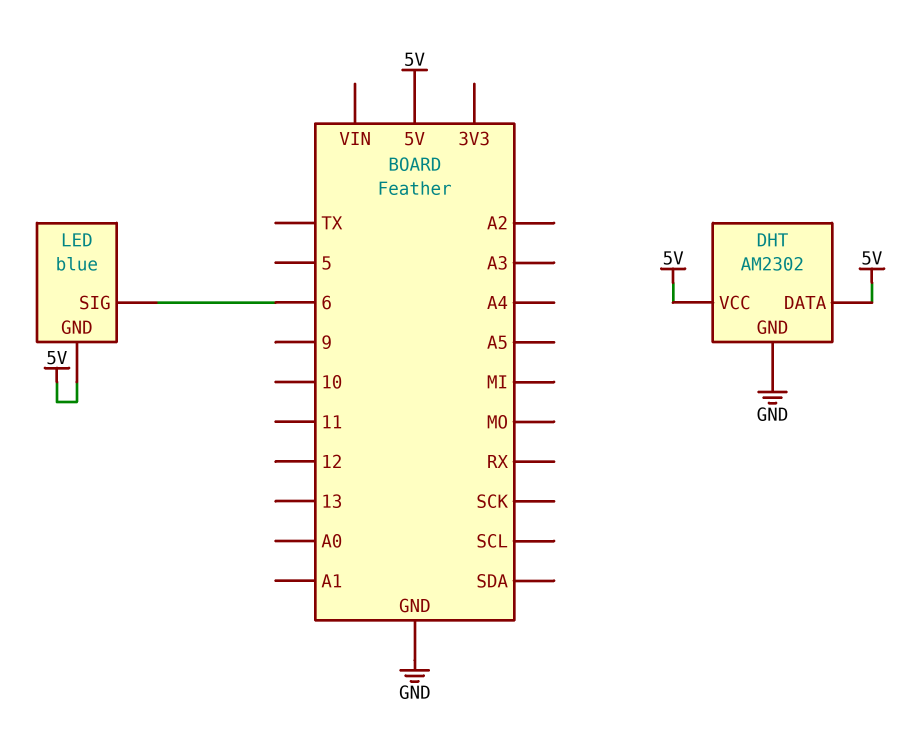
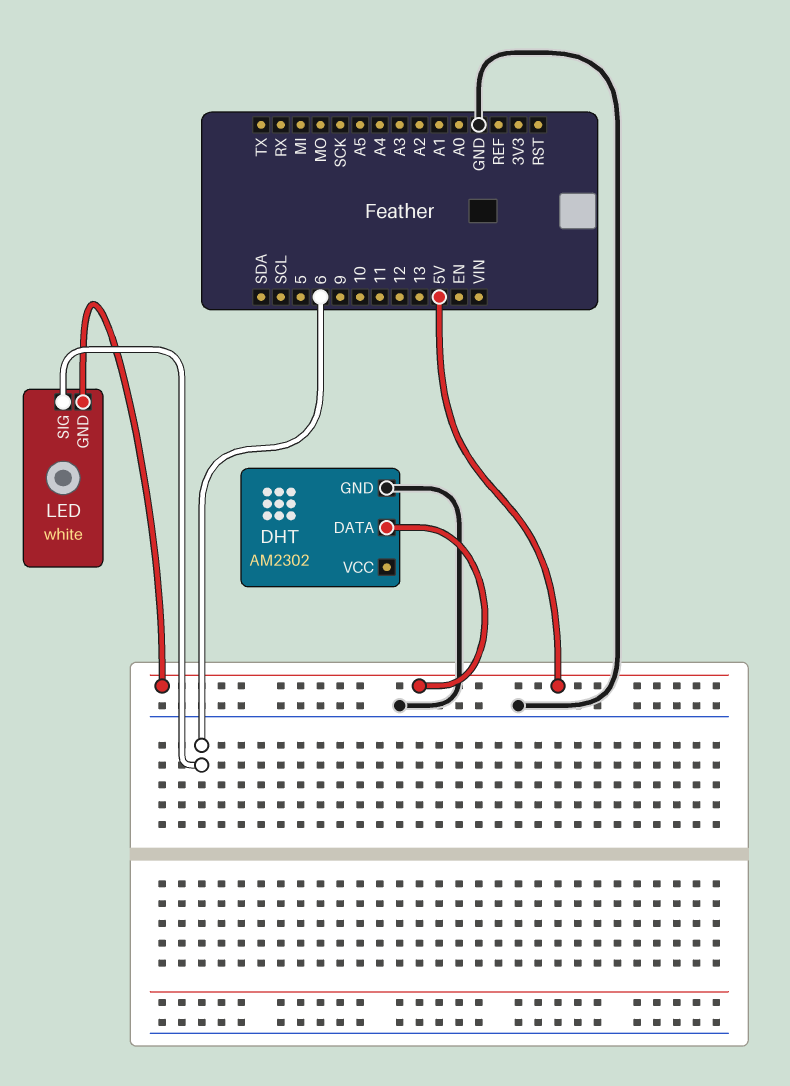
DHT pin VCC: 5V -> none
LED: blue -> white

